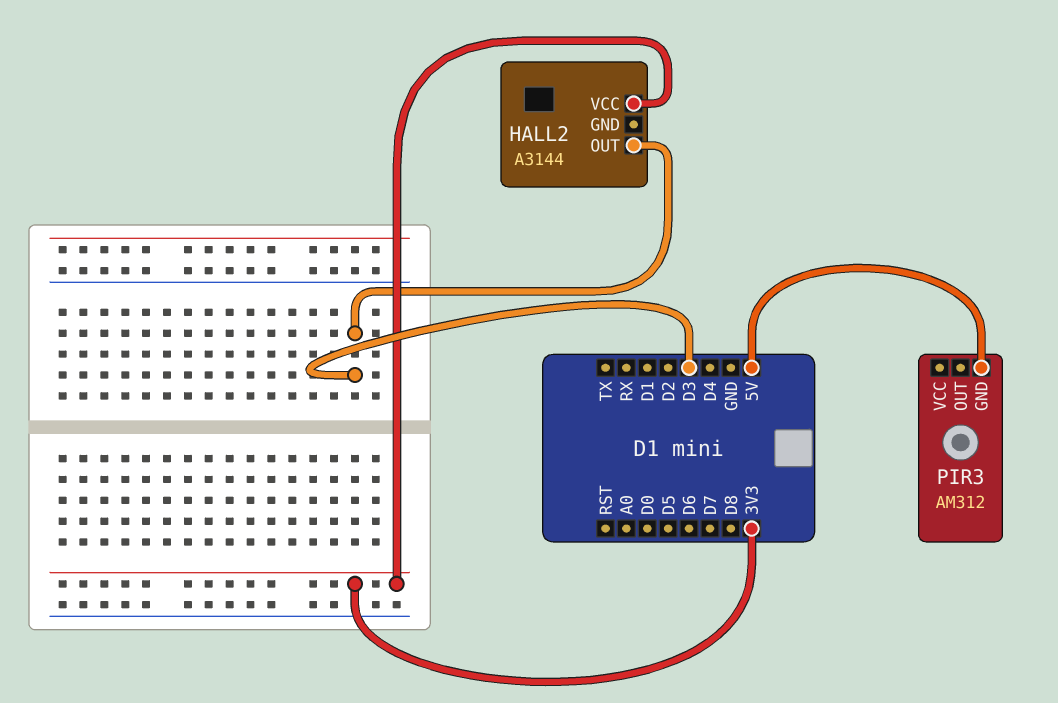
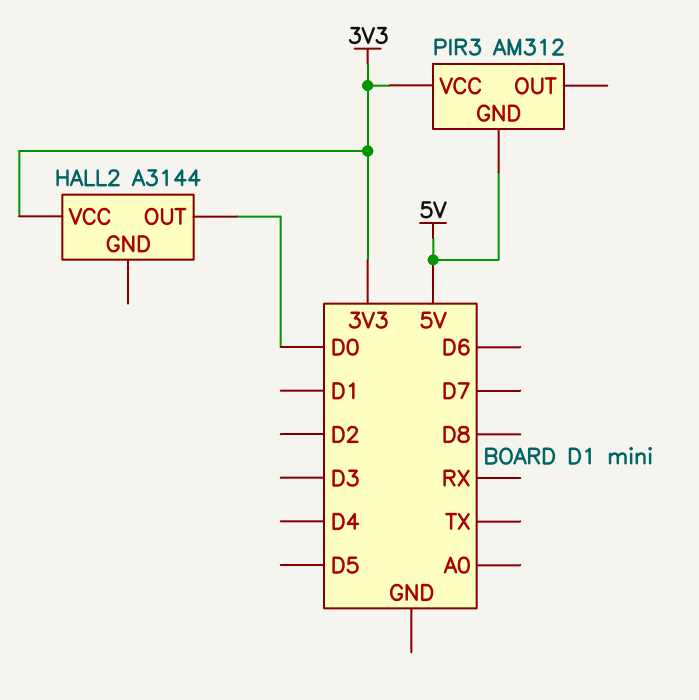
HALL2 pin OUT: D3 -> D0
PIR3 pin VCC: none -> 3V3

